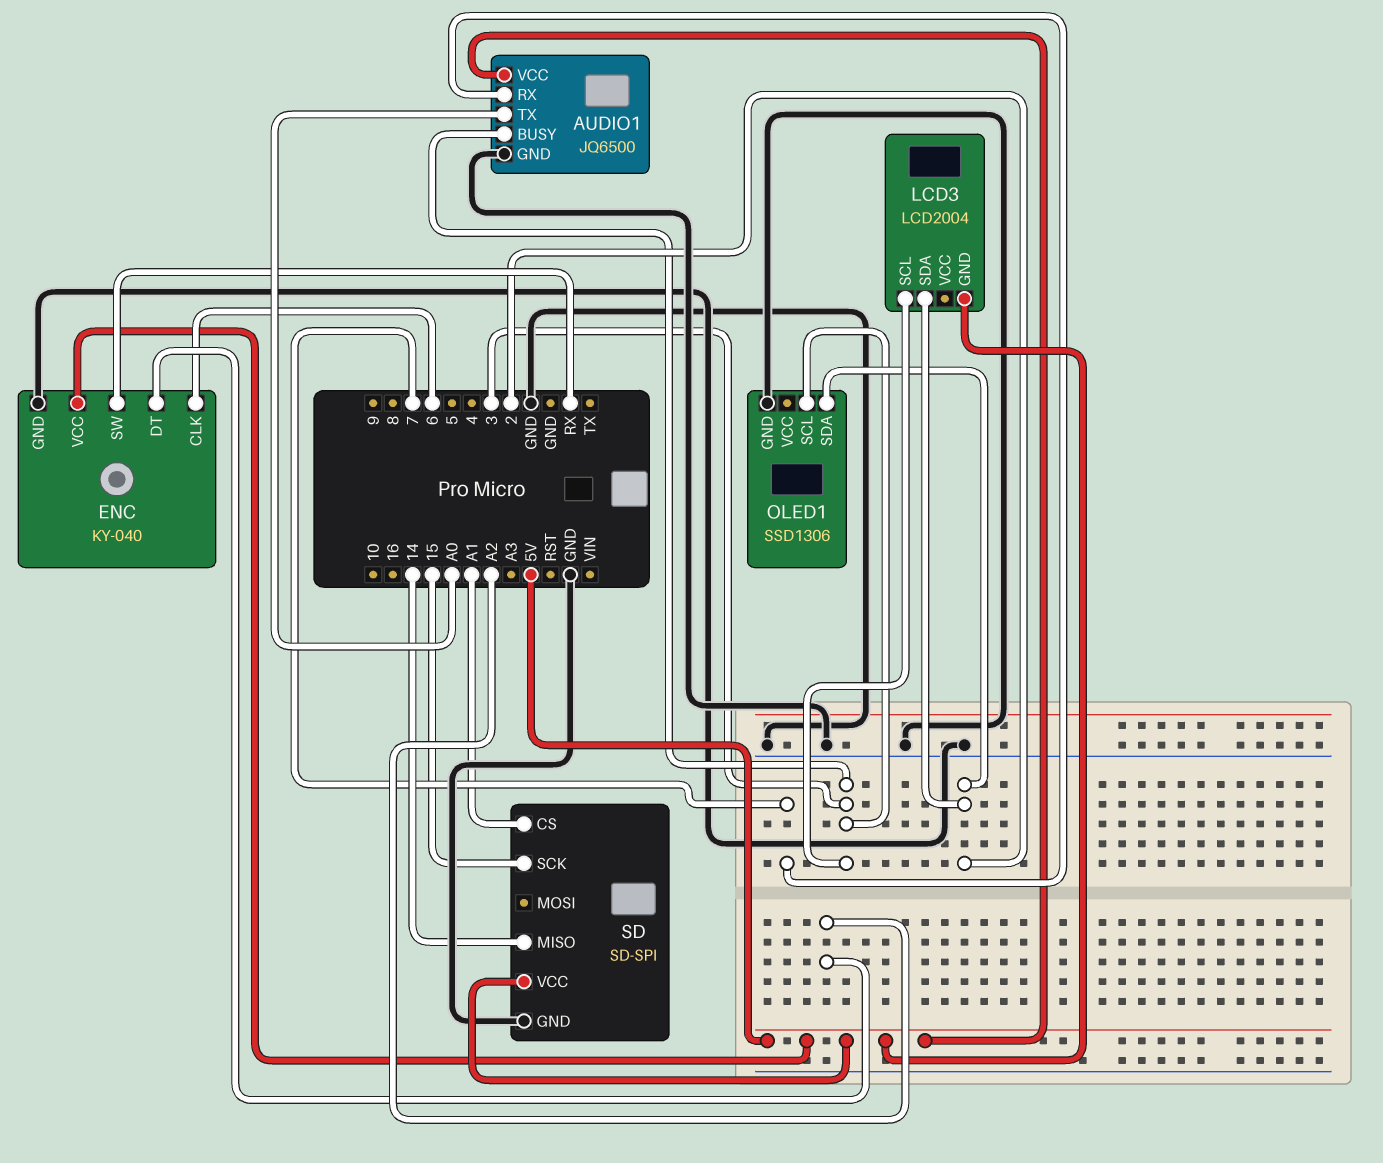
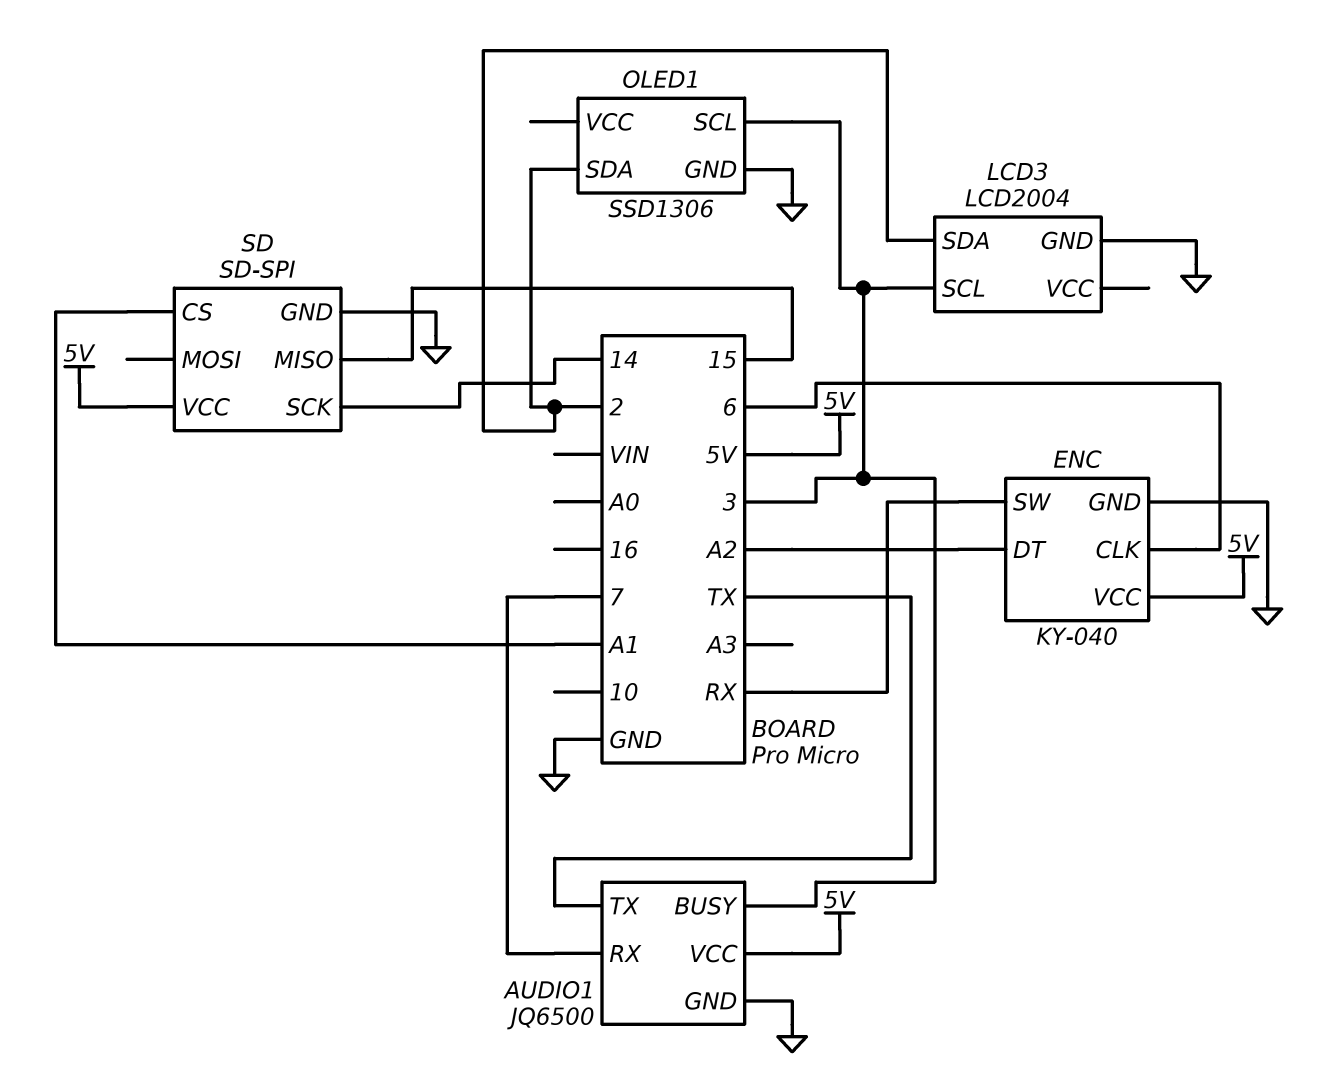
AUDIO1 pin TX: A0 -> TX
LCD3 pin GND: 5V -> GND
SD pin MISO: 14 -> 15
SD pin SCK: 15 -> 14

